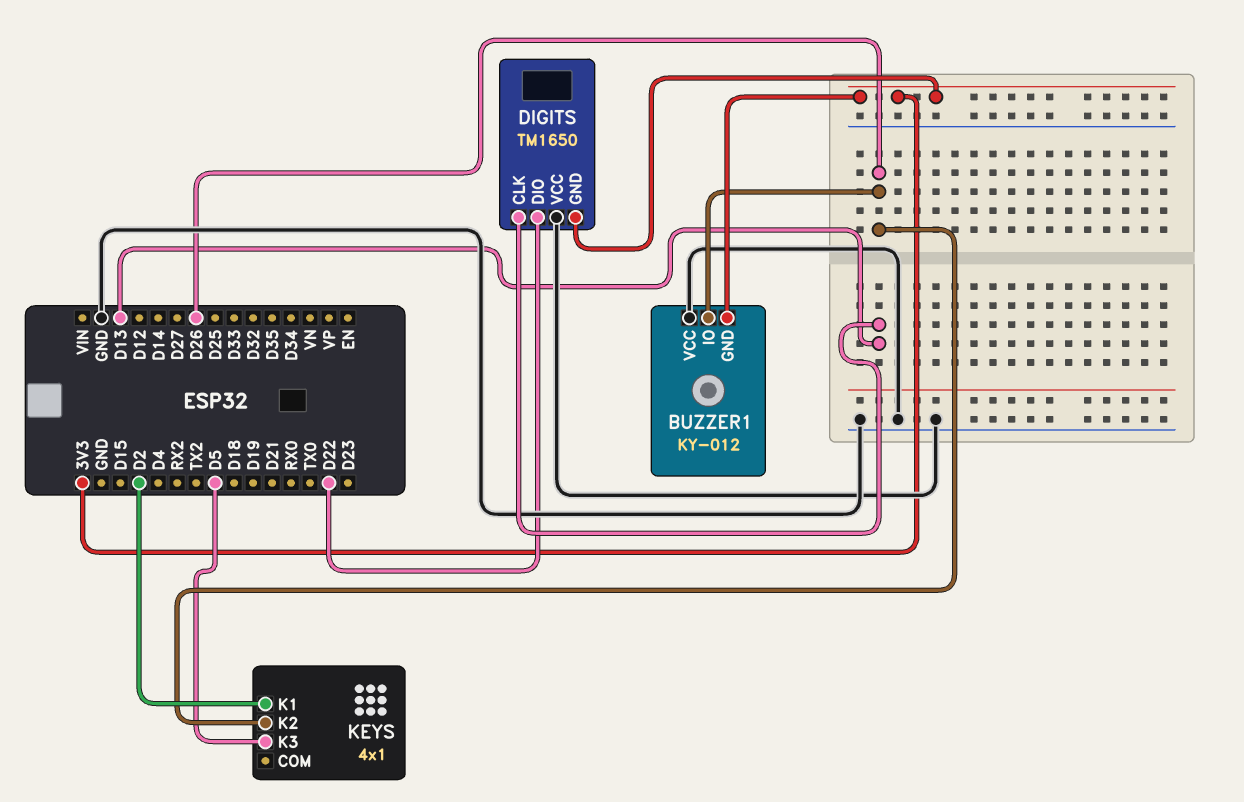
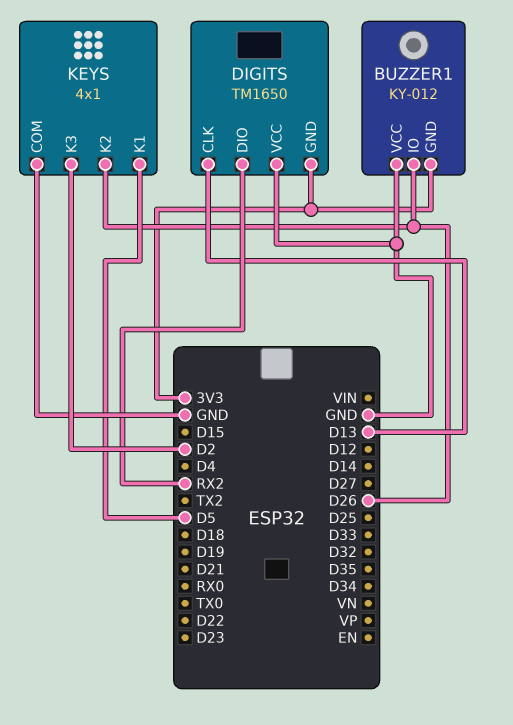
DIGITS pin DIO: D22 -> RX2
KEYS pin COM: none -> GND
KEYS pin K1: D2 -> D5
KEYS pin K3: D5 -> D2

